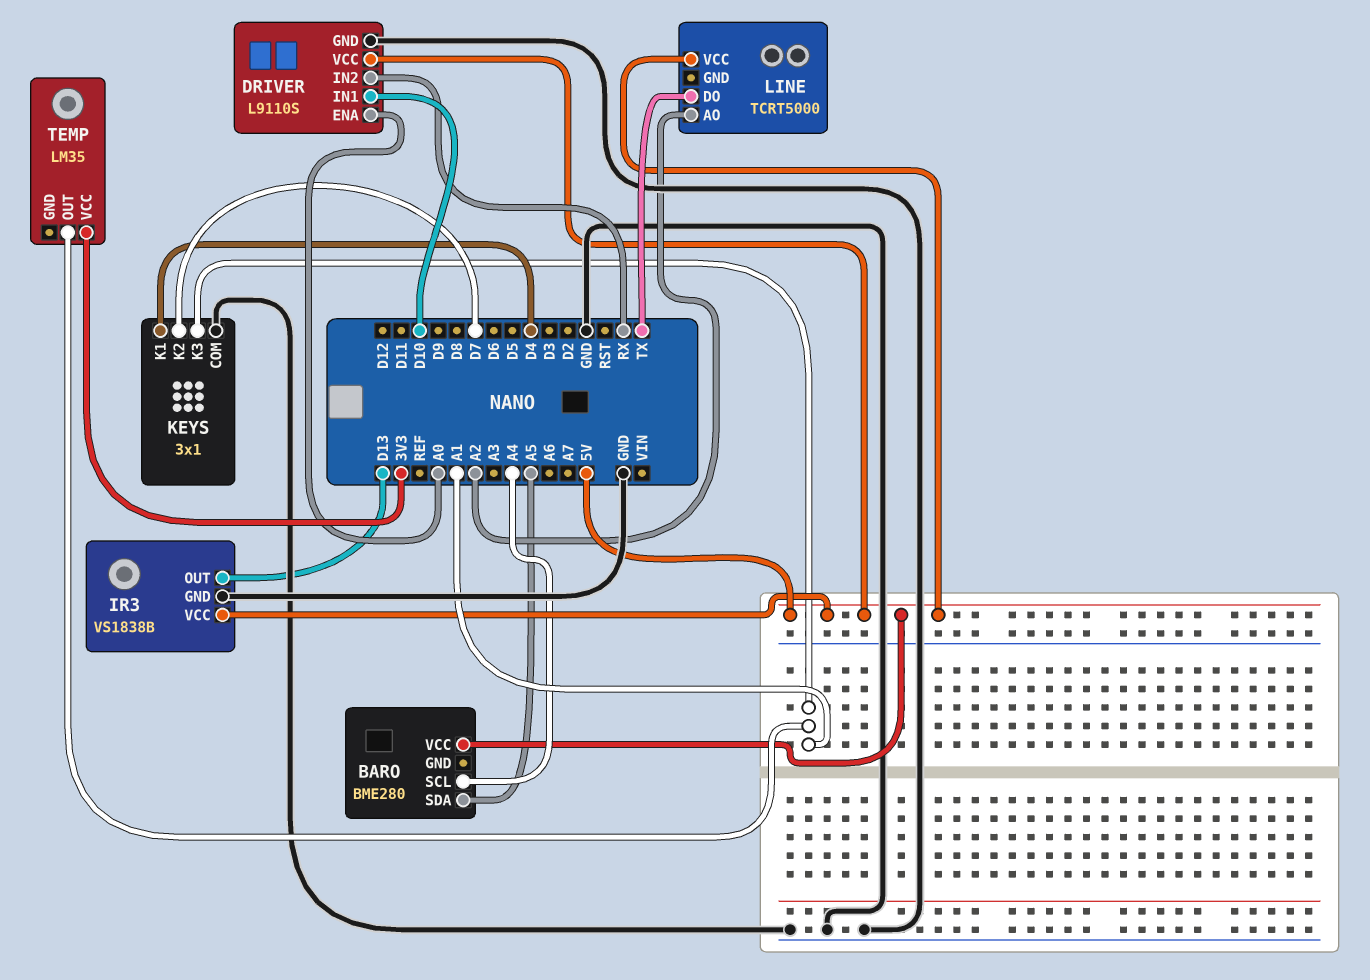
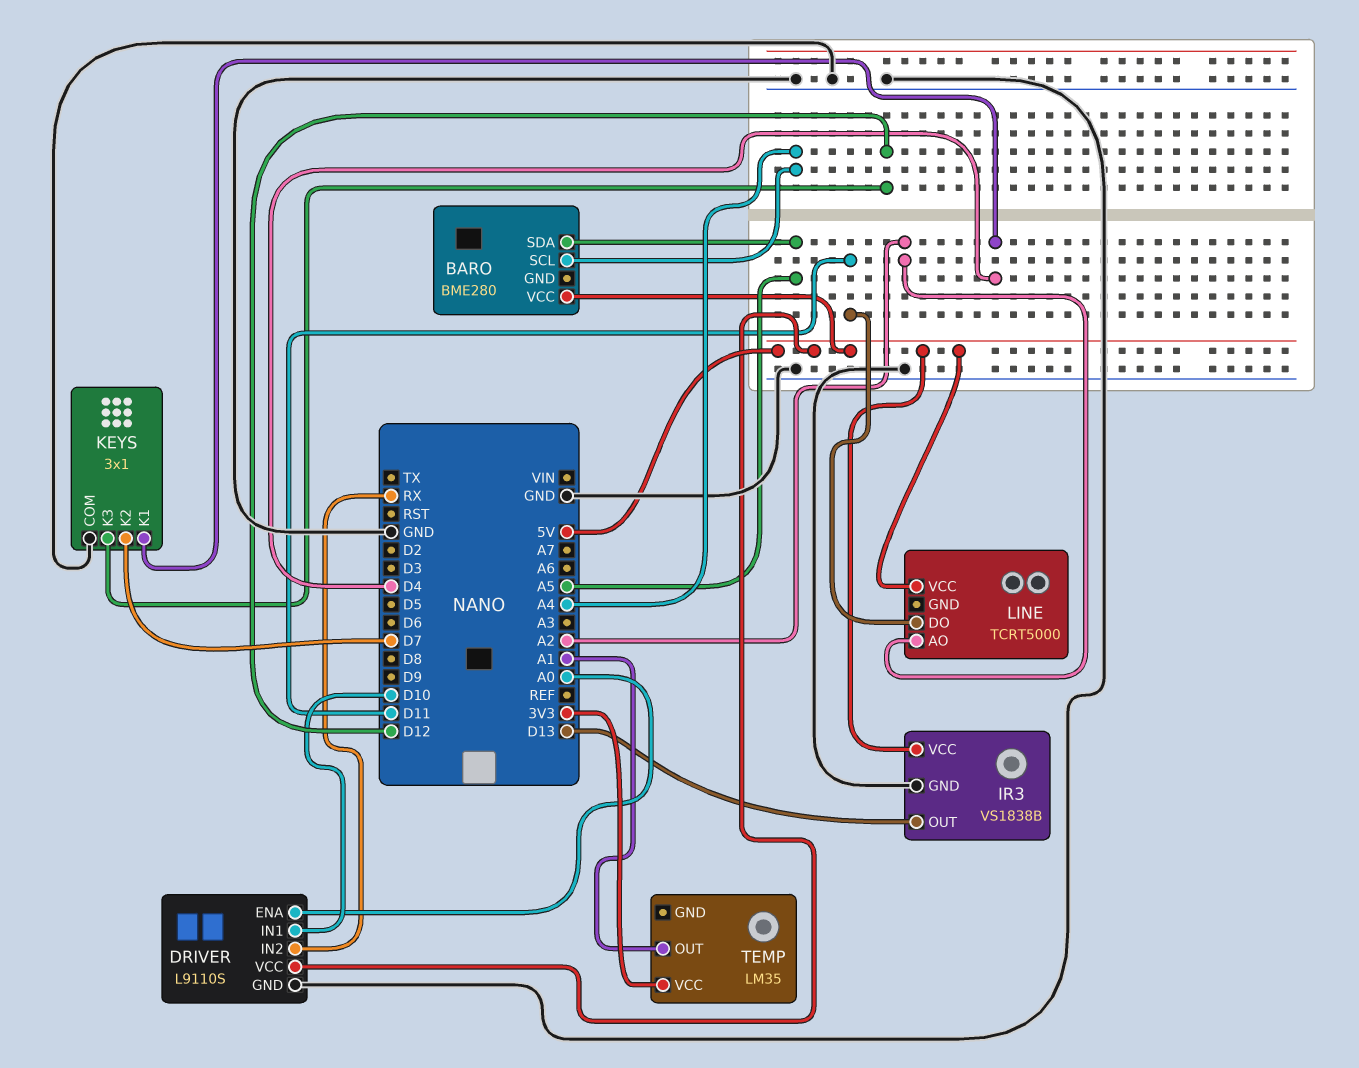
KEYS pin K3: A1 -> D12
LINE pin DO: TX -> D11

